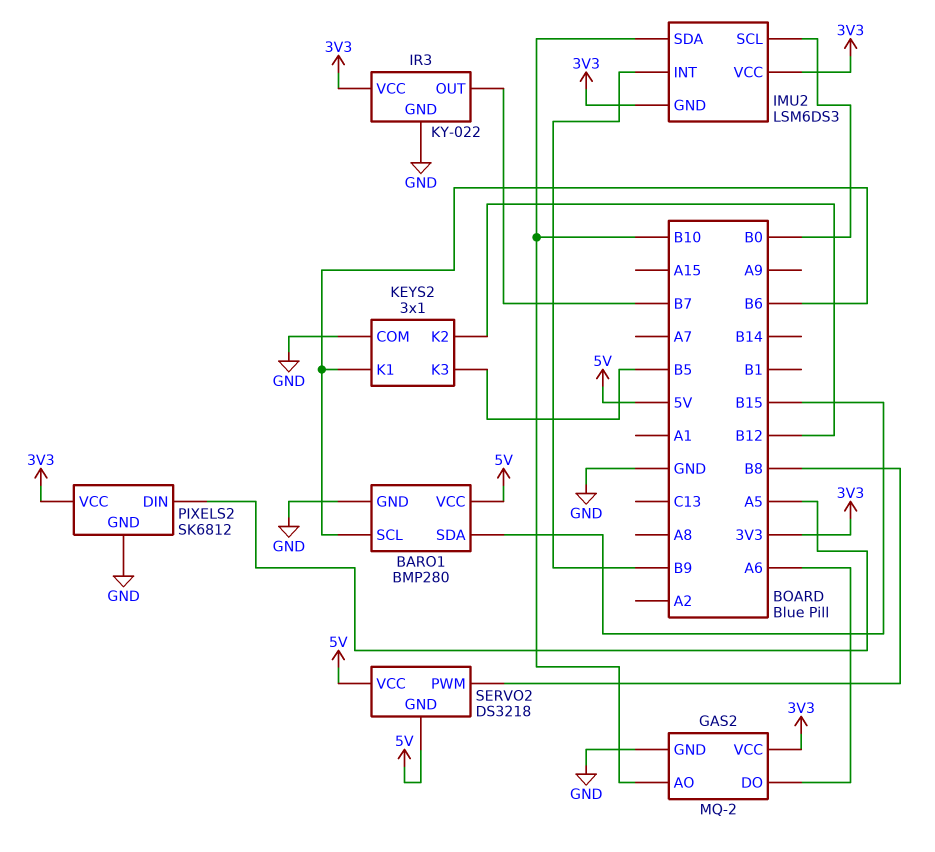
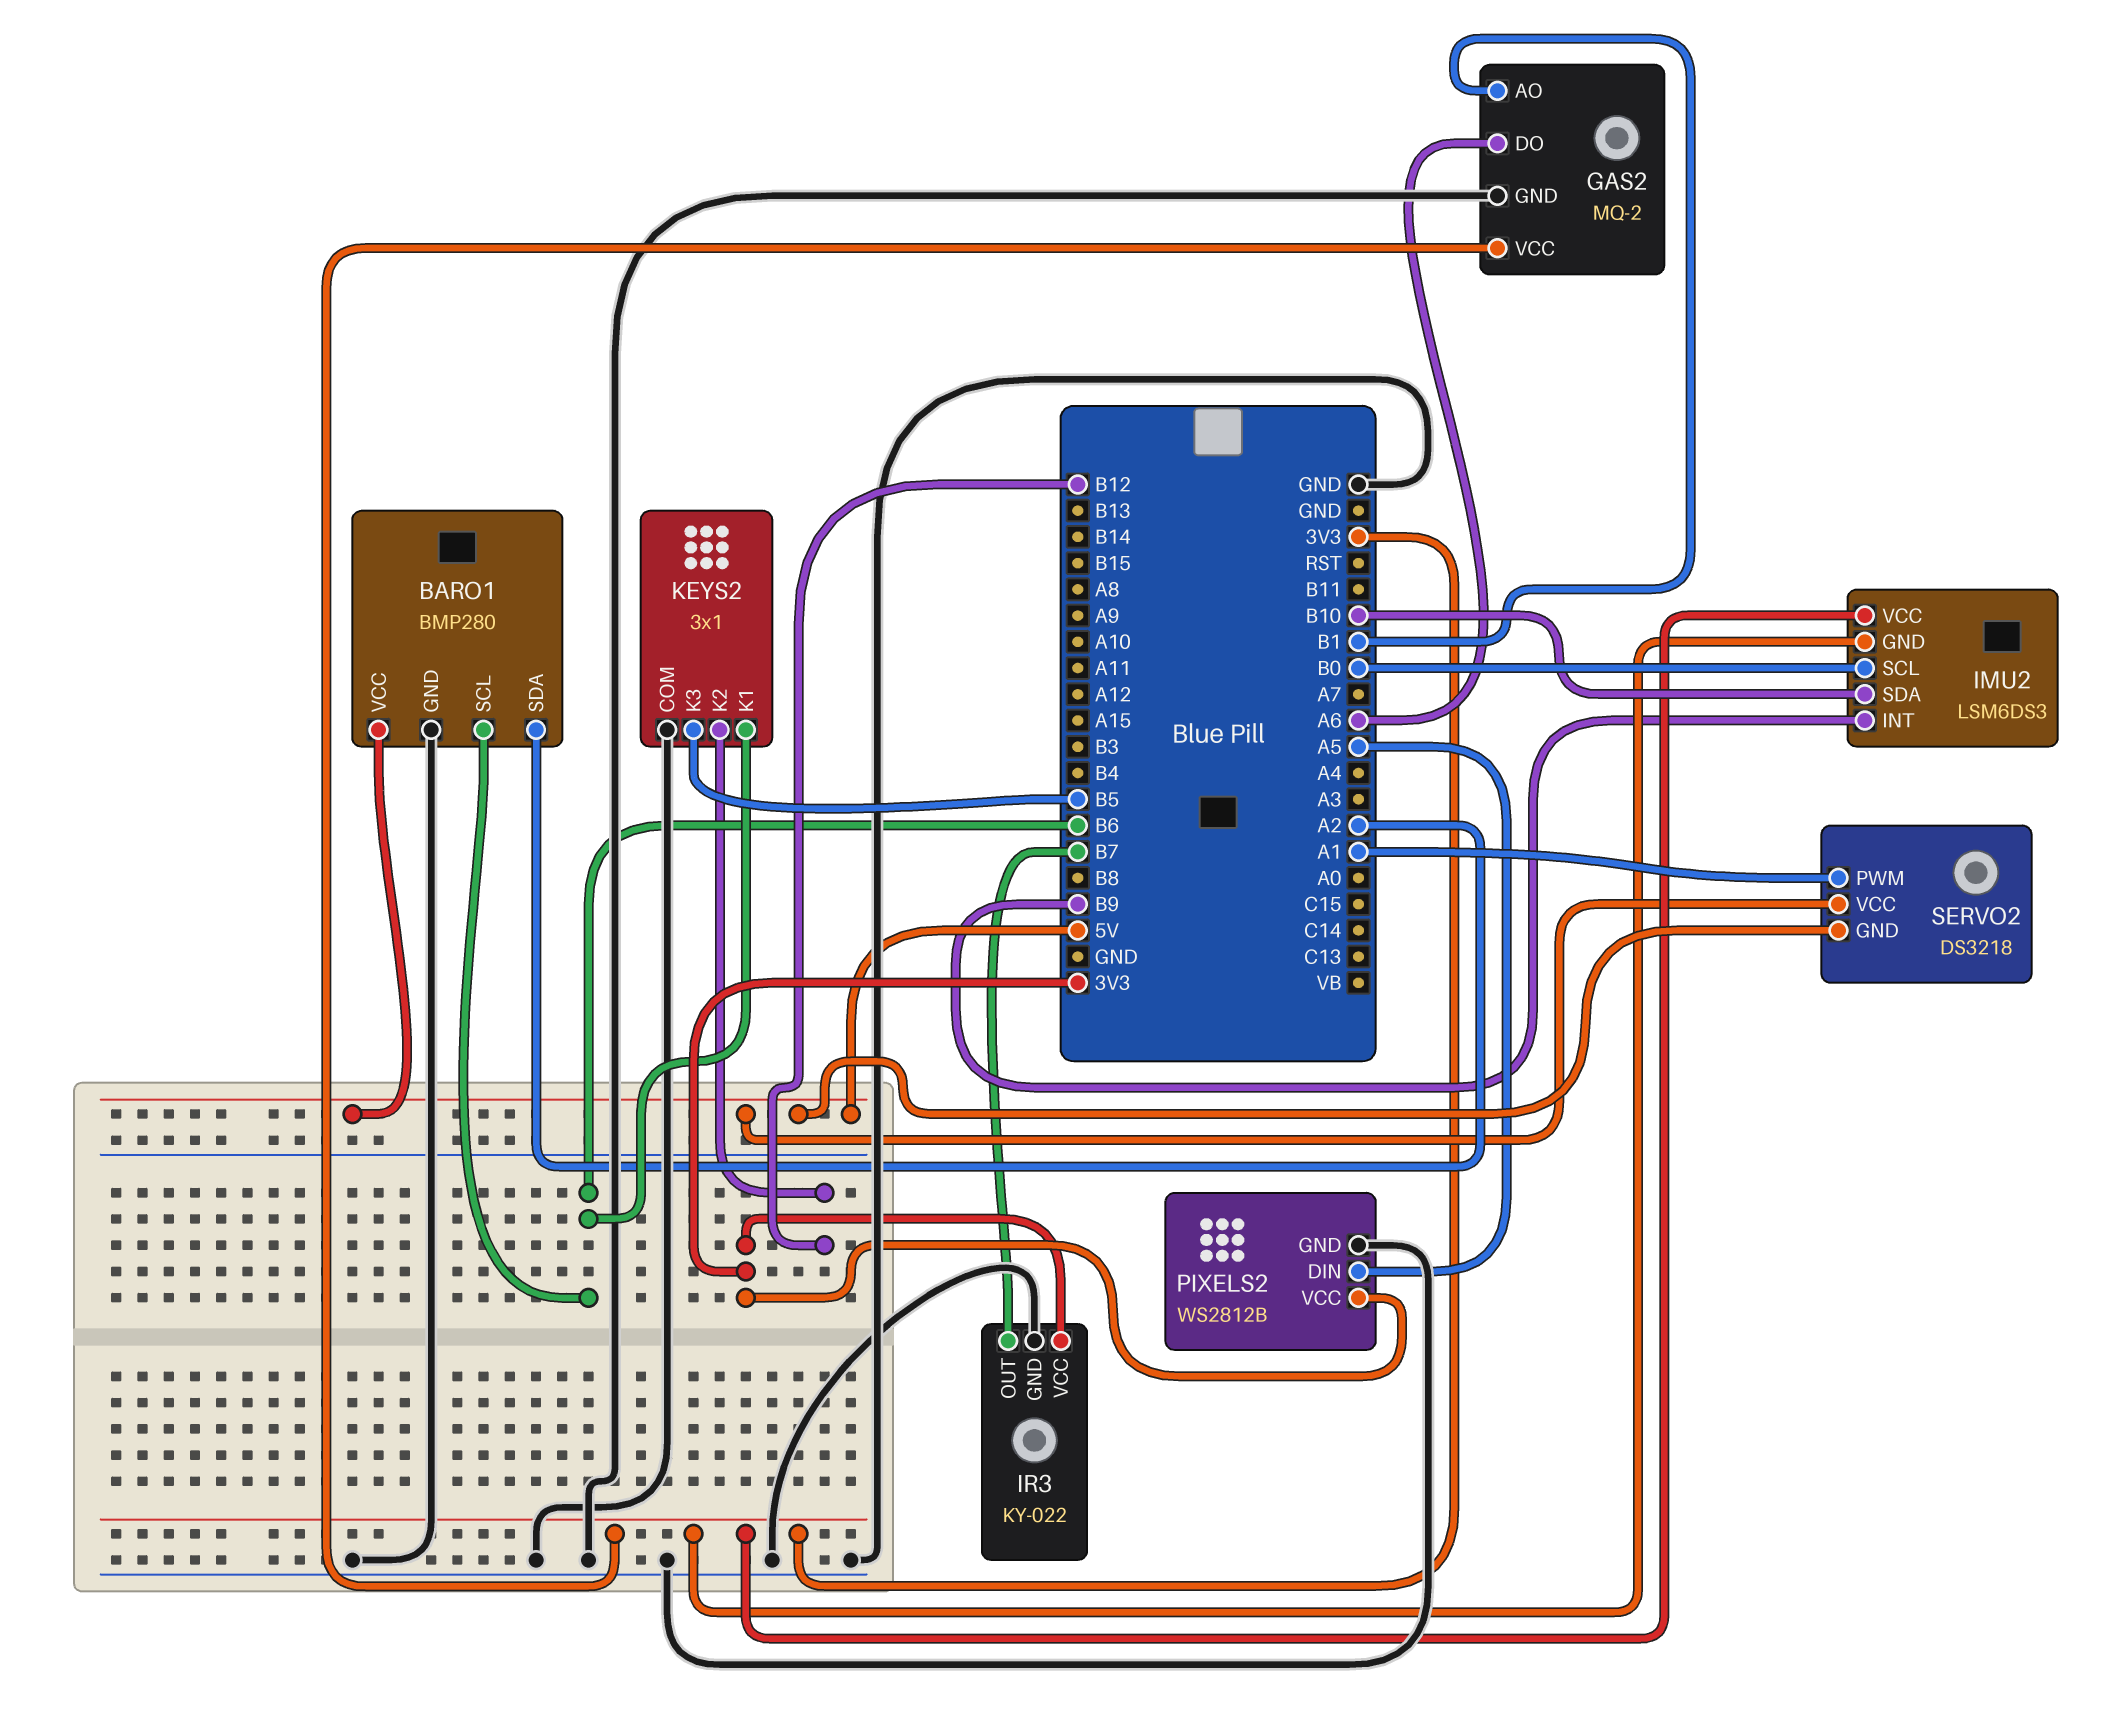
BARO1 pin SDA: B15 -> A2
GAS2 pin AO: B10 -> B1
PIXELS2: SK6812 -> WS2812B
SERVO2 pin PWM: B8 -> A1

